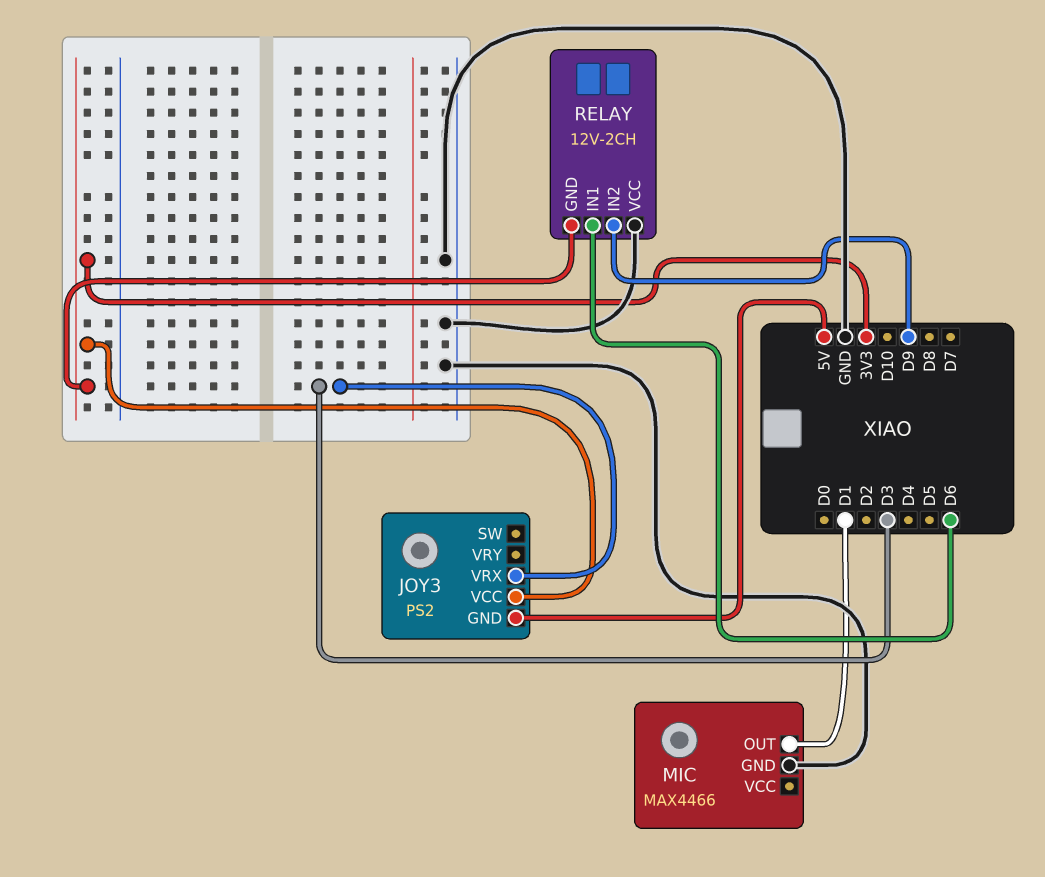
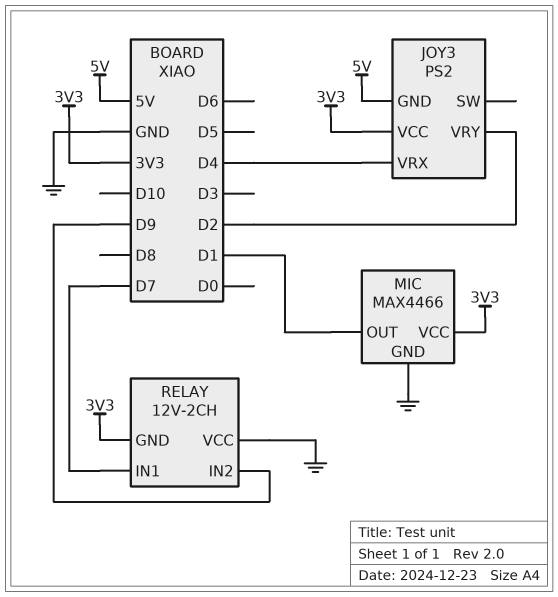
JOY3 pin VRX: D3 -> D4
JOY3 pin VRY: none -> D2
MIC pin VCC: none -> 3V3
RELAY pin IN1: D6 -> D7

